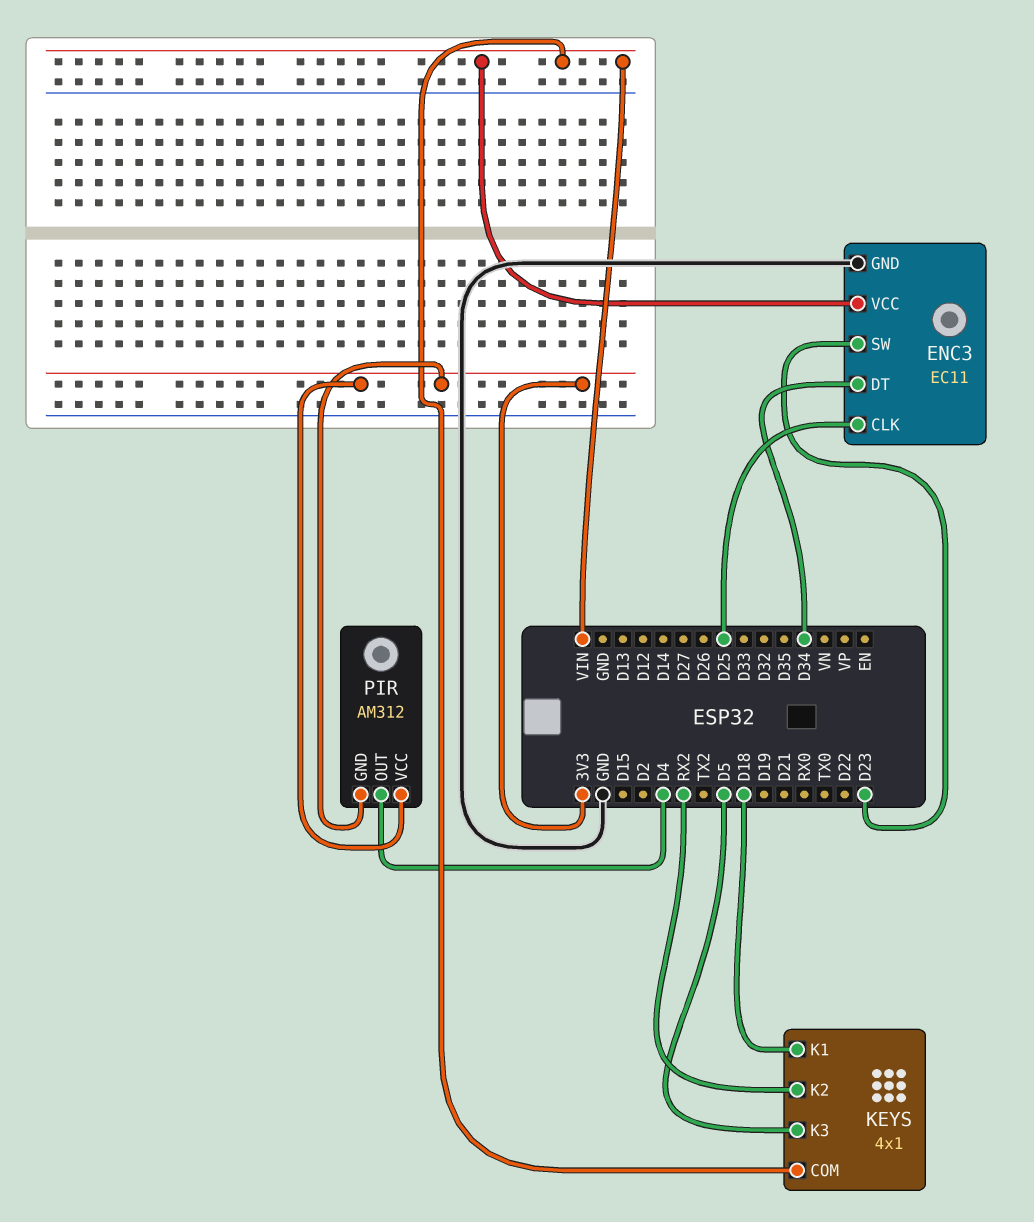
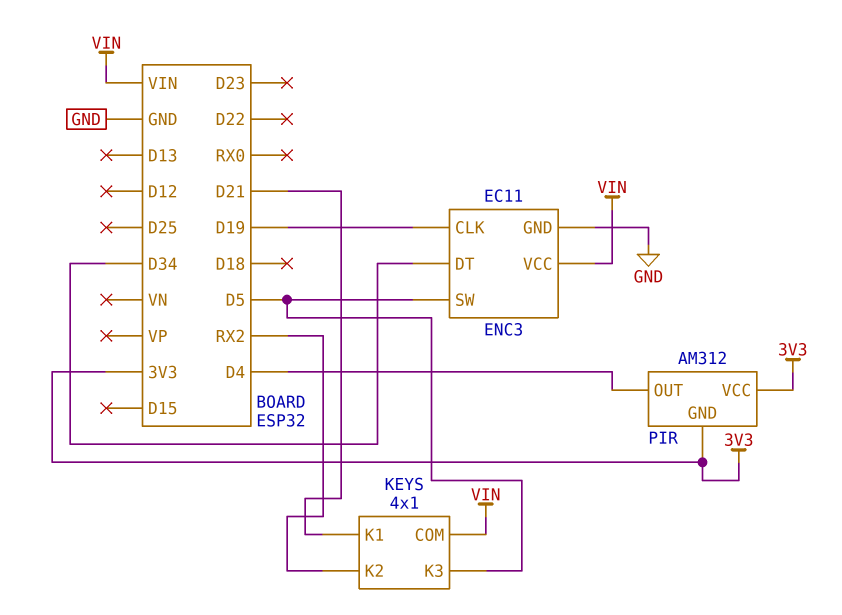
ENC3 pin CLK: D25 -> D19
ENC3 pin SW: D23 -> D5
KEYS pin K1: D18 -> D21

